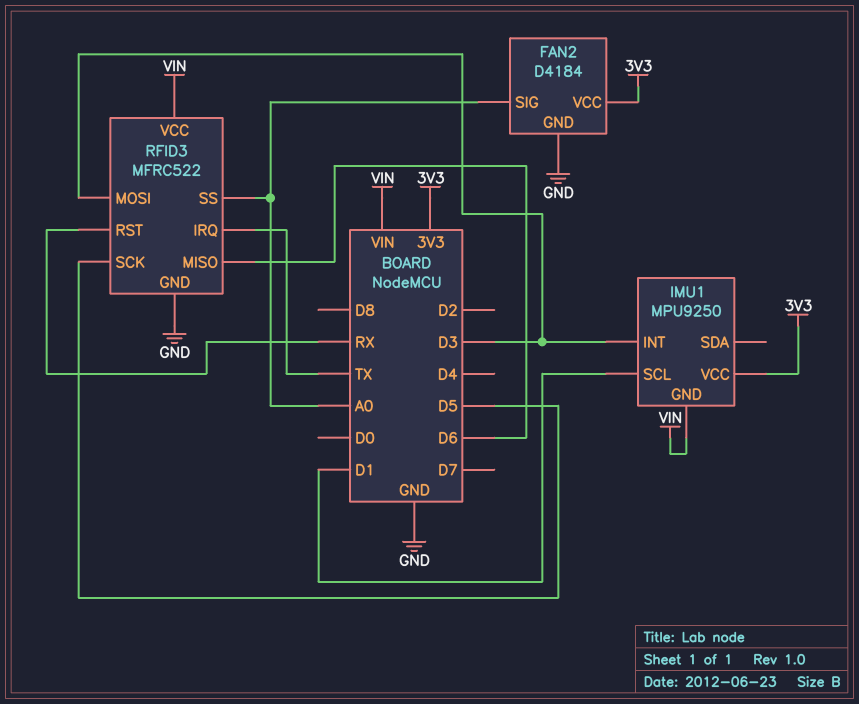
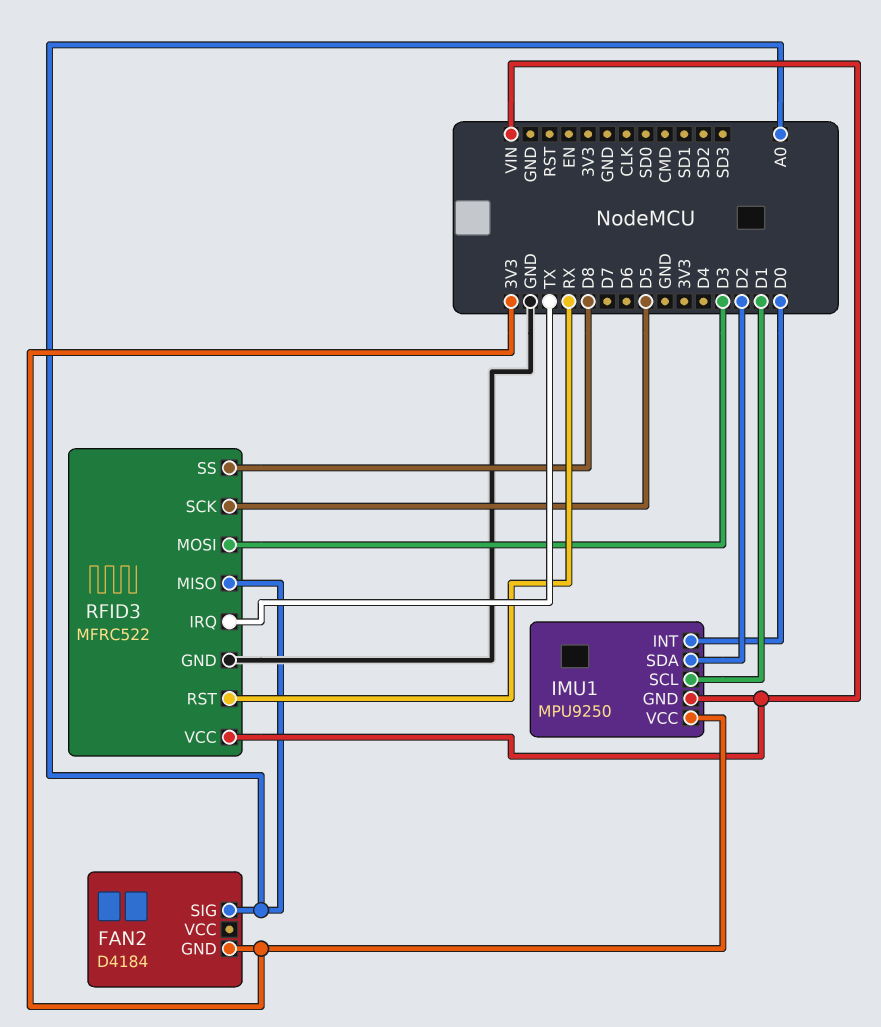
FAN2 pin GND: GND -> 3V3
FAN2 pin VCC: 3V3 -> none
IMU1 pin INT: D3 -> D0
IMU1 pin SDA: none -> D2
RFID3 pin MISO: D6 -> A0
RFID3 pin SS: A0 -> D8

